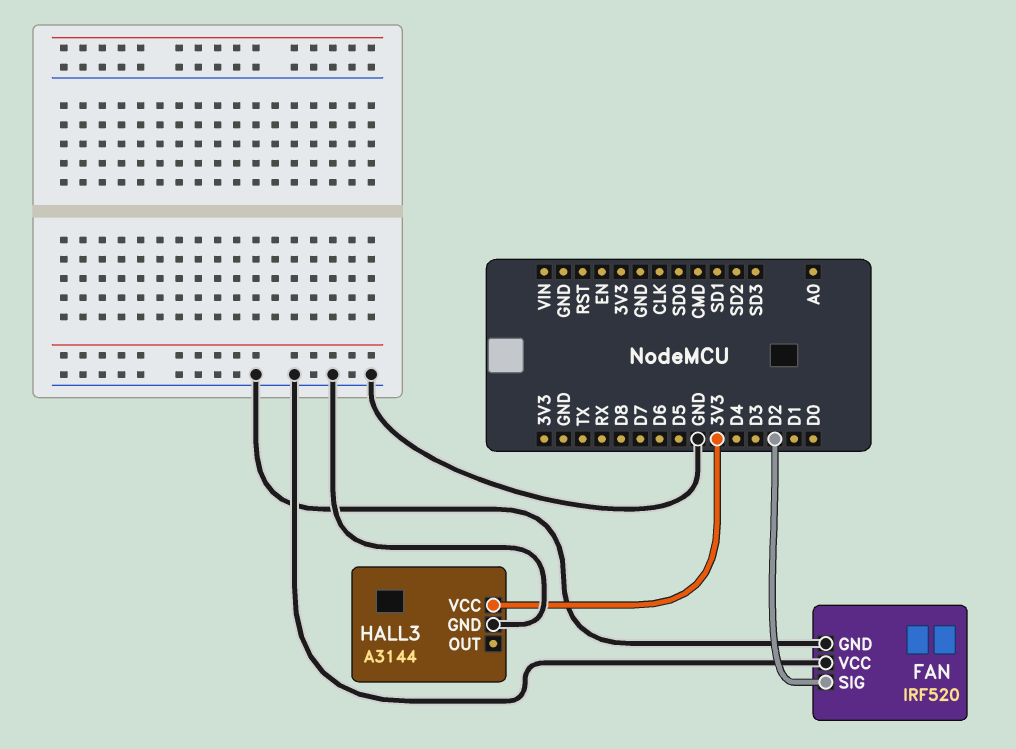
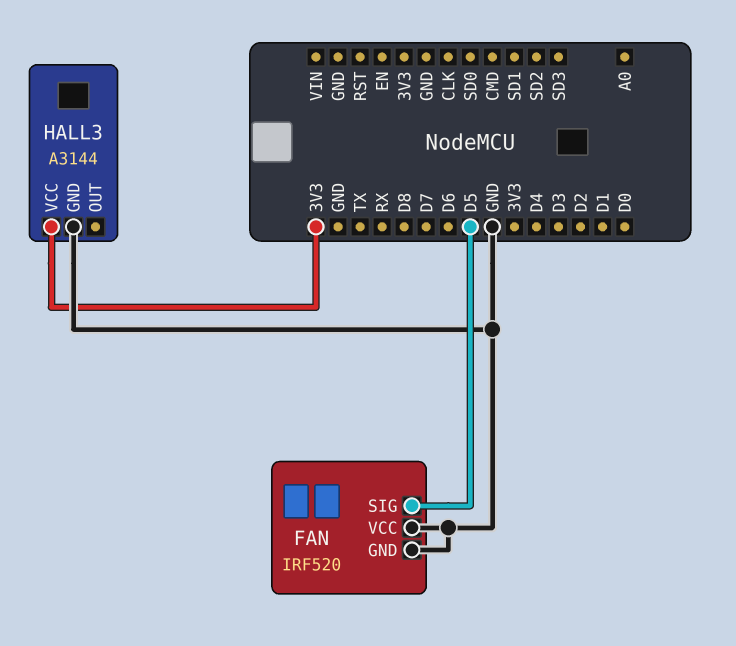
FAN pin SIG: D2 -> D5

